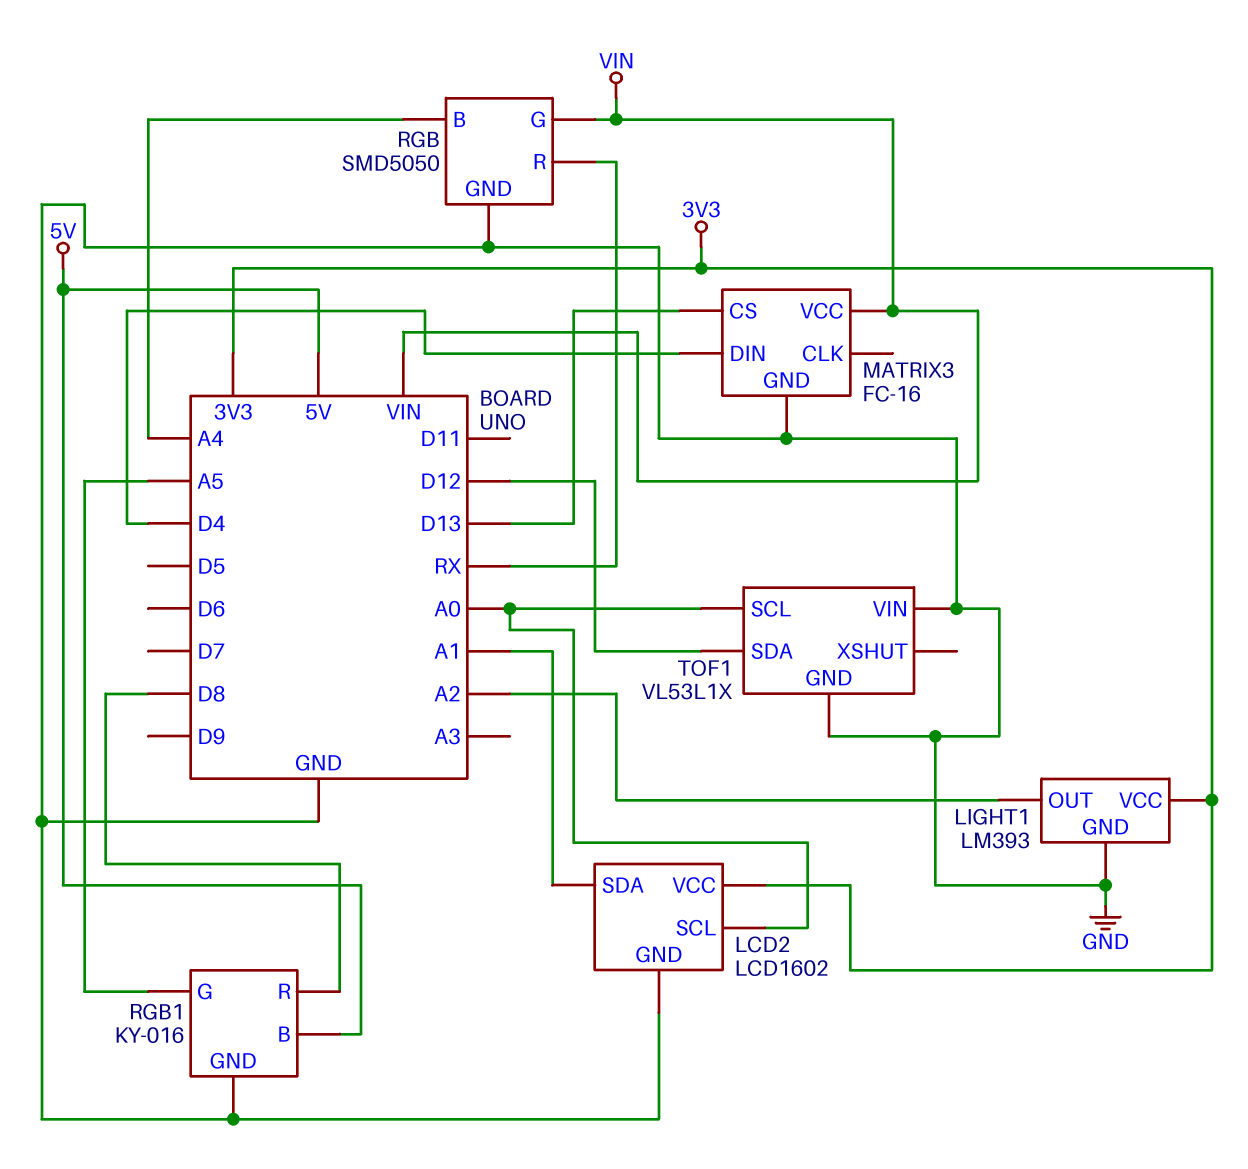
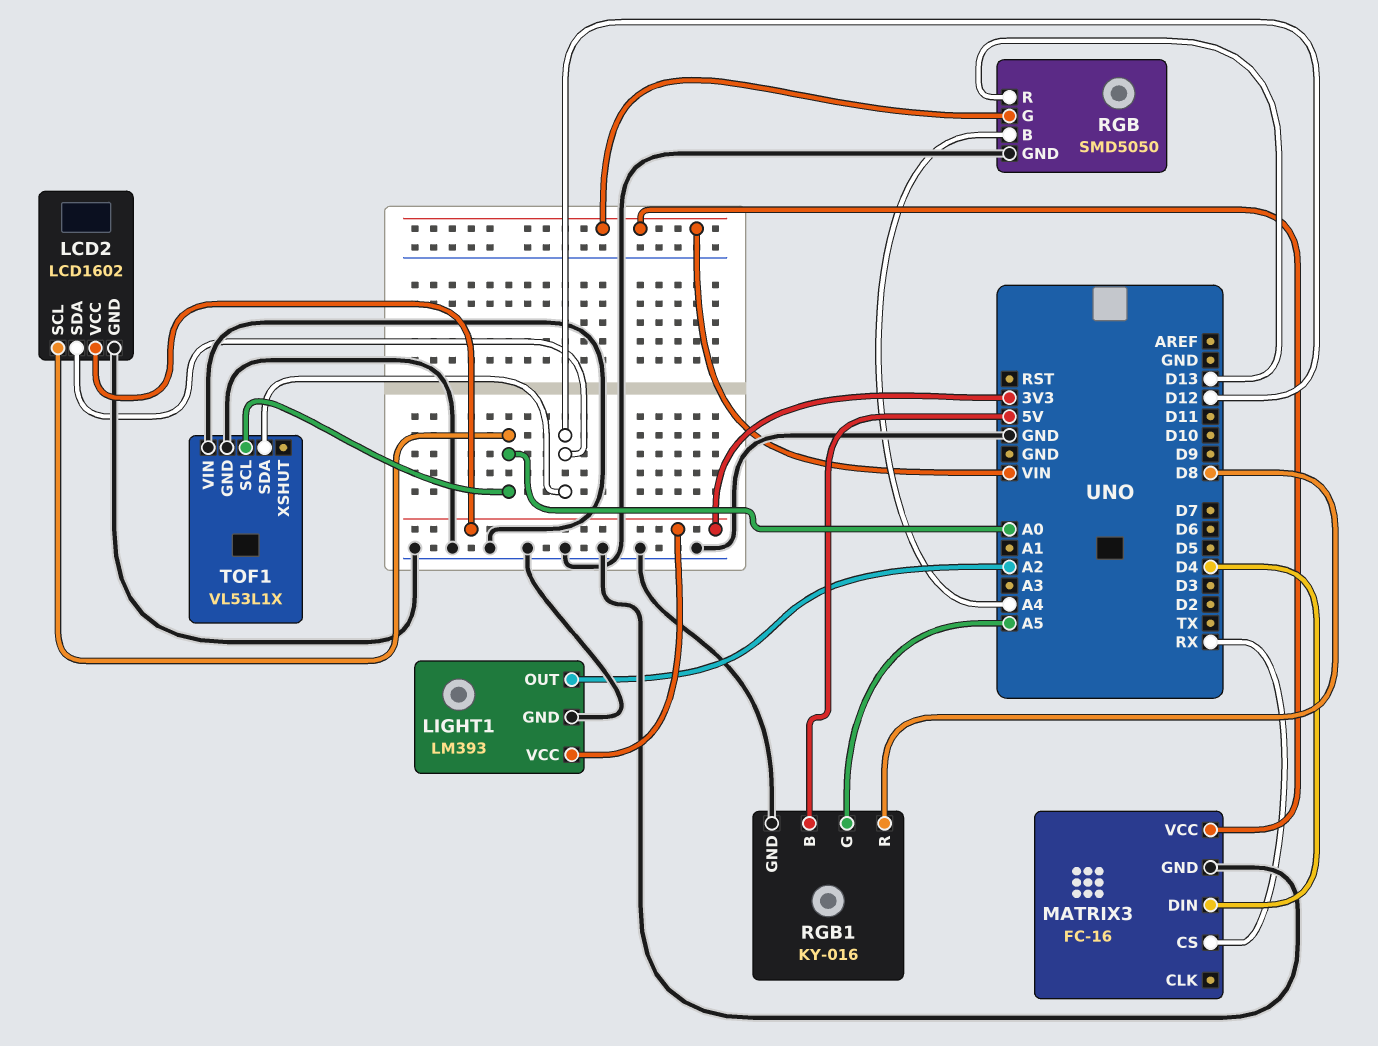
LCD2 pin SDA: A1 -> D12
MATRIX3 pin CS: D13 -> RX
RGB pin R: RX -> D13

